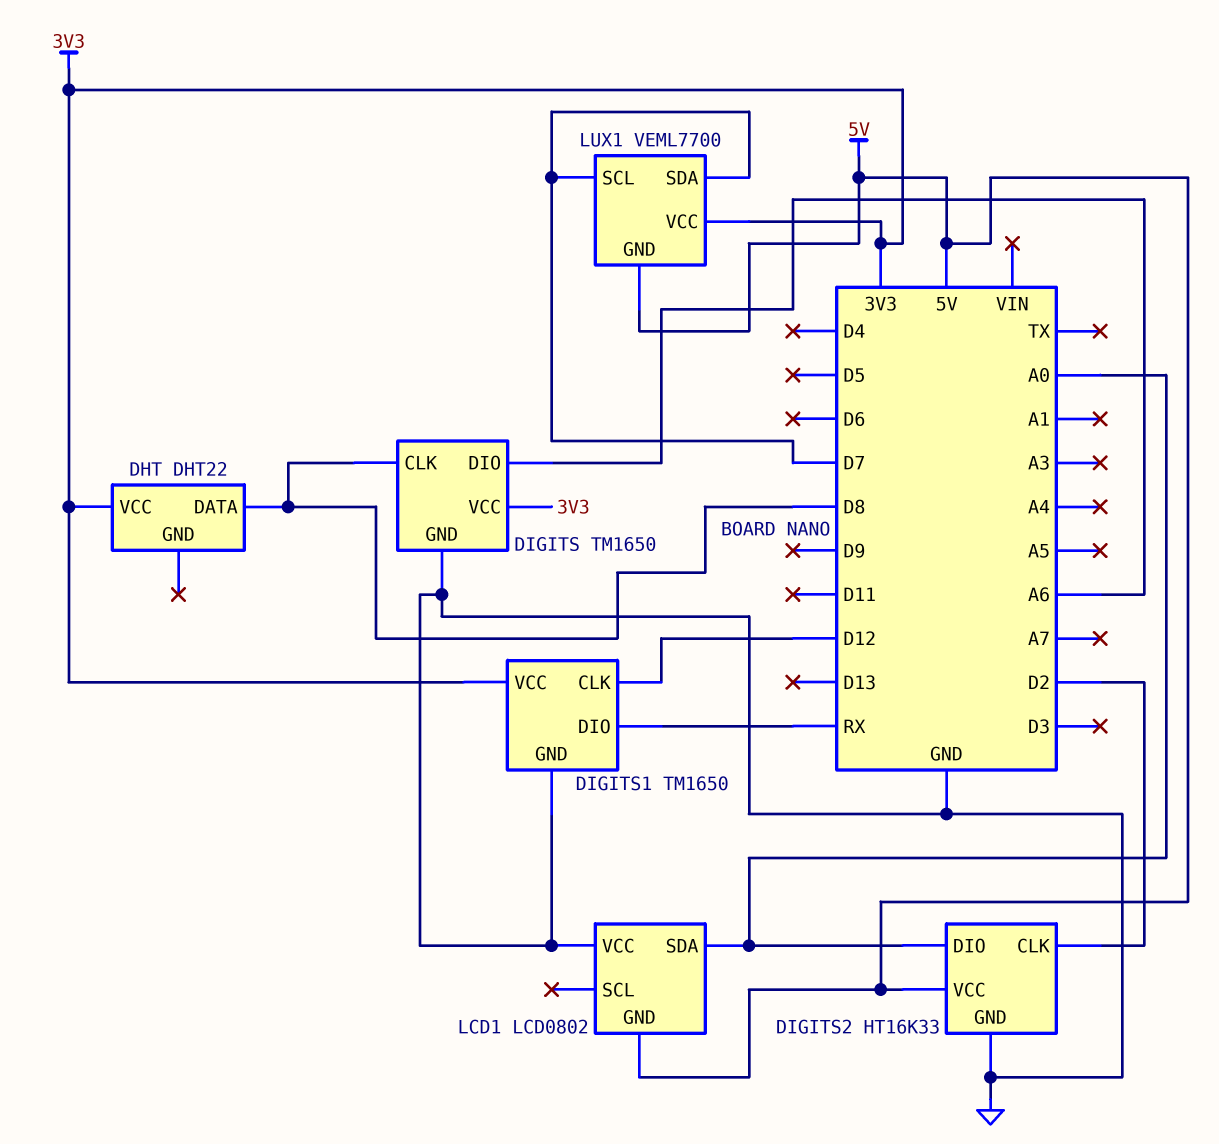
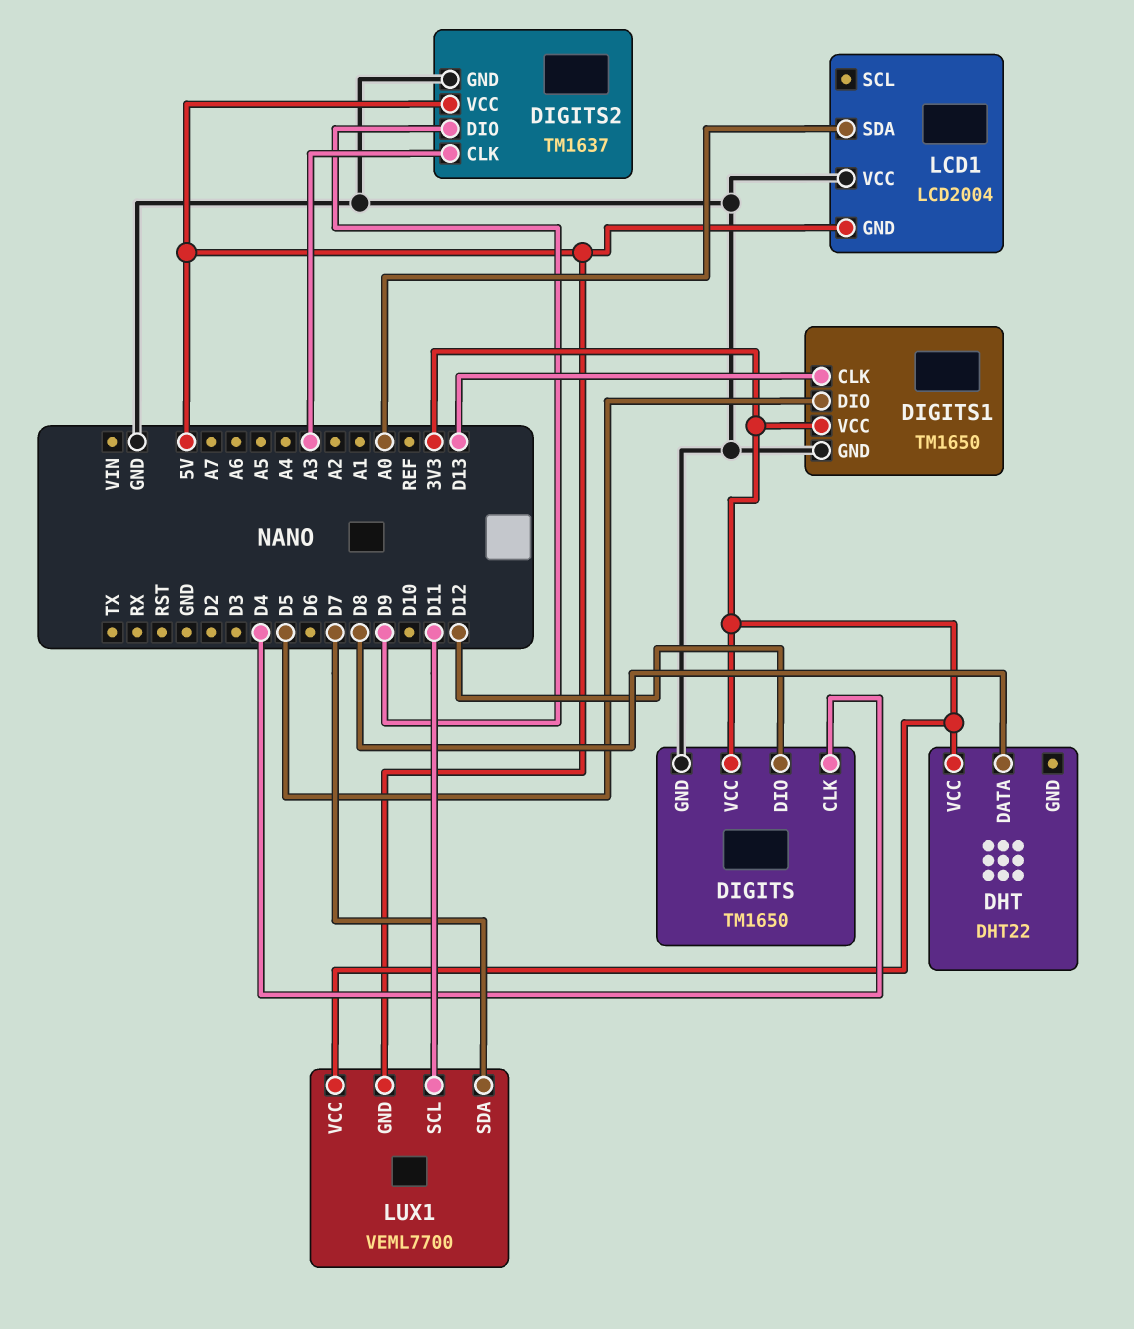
DIGITS pin CLK: D8 -> D4
DIGITS pin DIO: A6 -> D12
DIGITS1 pin CLK: D12 -> D13
DIGITS1 pin DIO: RX -> D5
DIGITS2: HT16K33 -> TM1637
DIGITS2 pin CLK: D2 -> A3
DIGITS2 pin DIO: A0 -> D9
LCD1: LCD0802 -> LCD2004
LUX1 pin SCL: D7 -> D11

